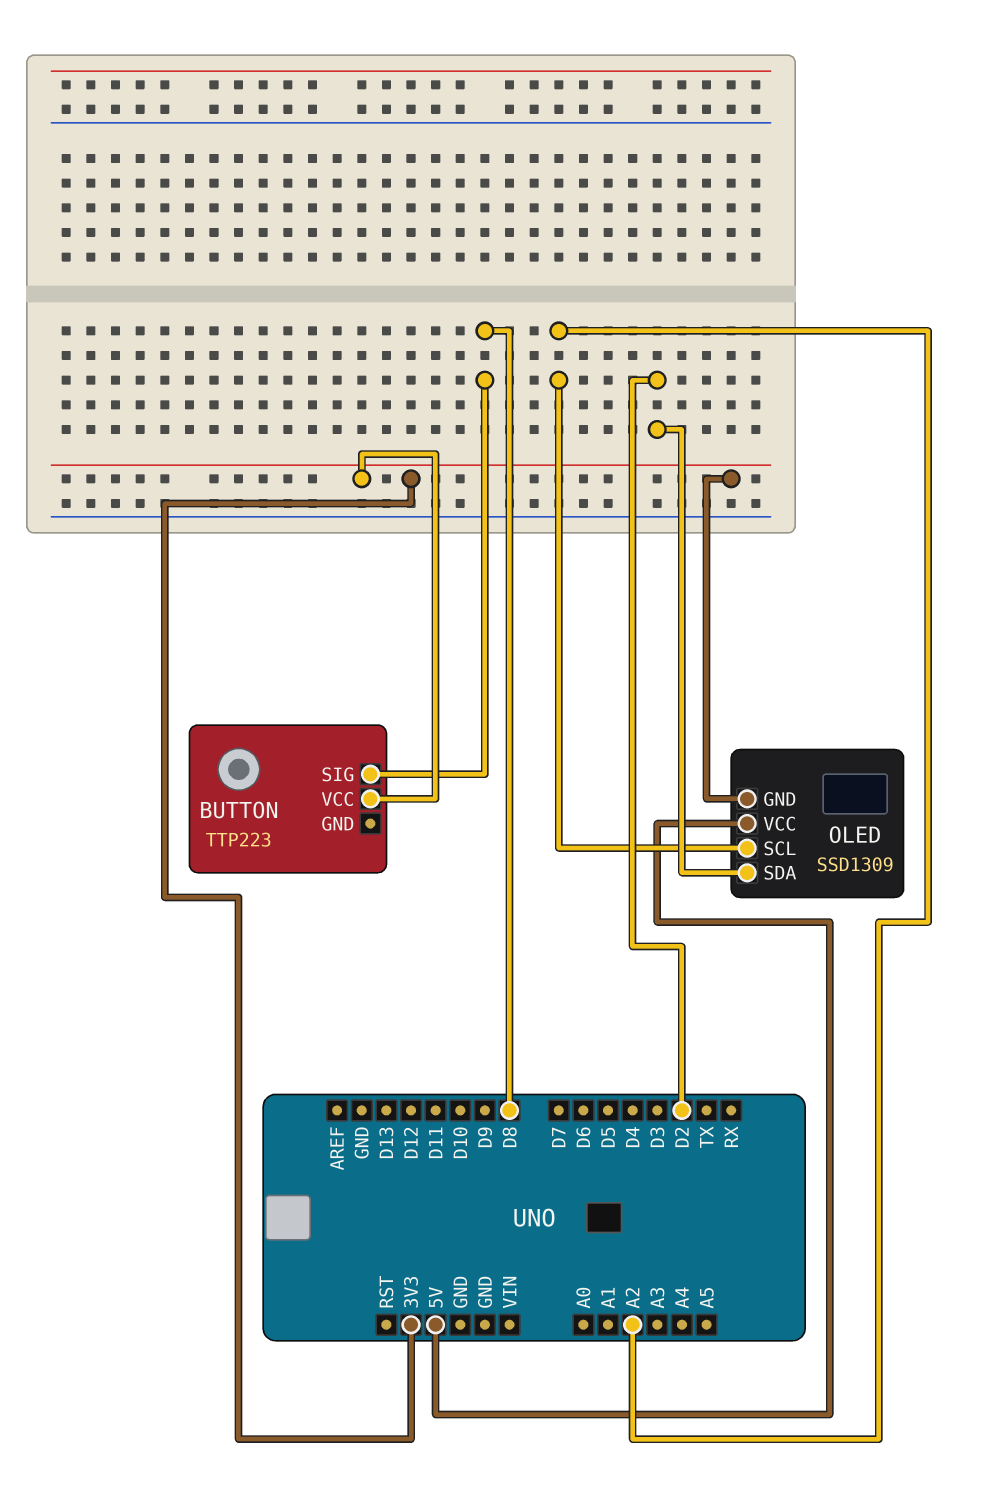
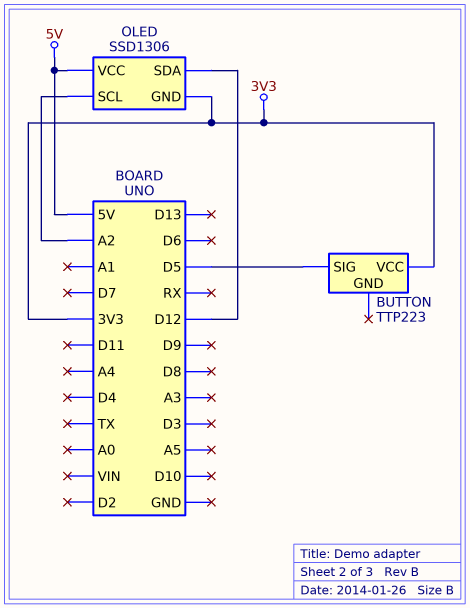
BUTTON pin SIG: D8 -> D5
OLED: SSD1309 -> SSD1306
OLED pin SDA: D2 -> D12

